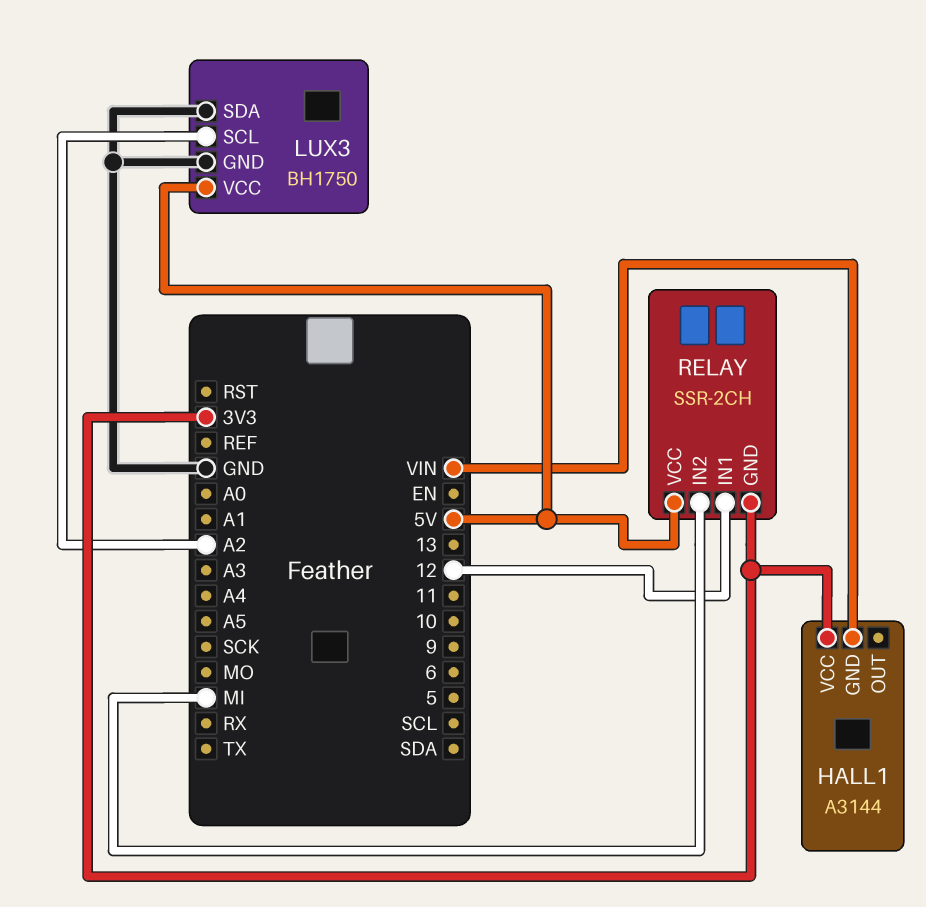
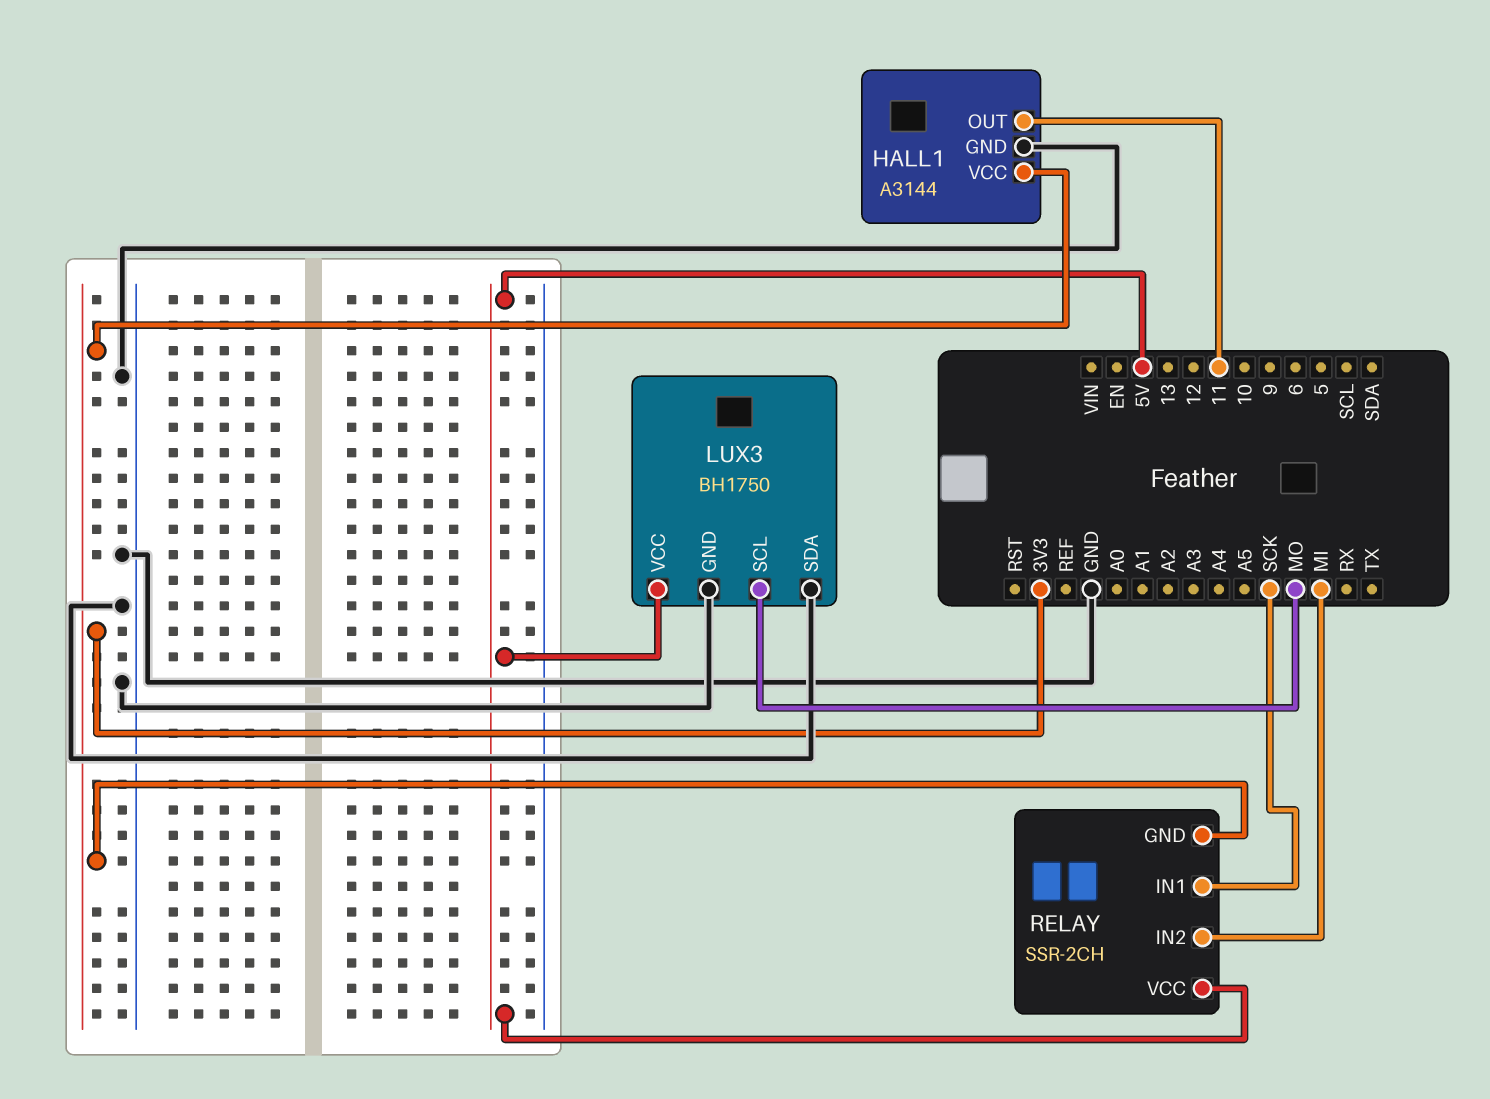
HALL1 pin GND: VIN -> GND
HALL1 pin OUT: none -> 11
LUX3 pin SCL: A2 -> MO
RELAY pin IN1: 12 -> SCK

